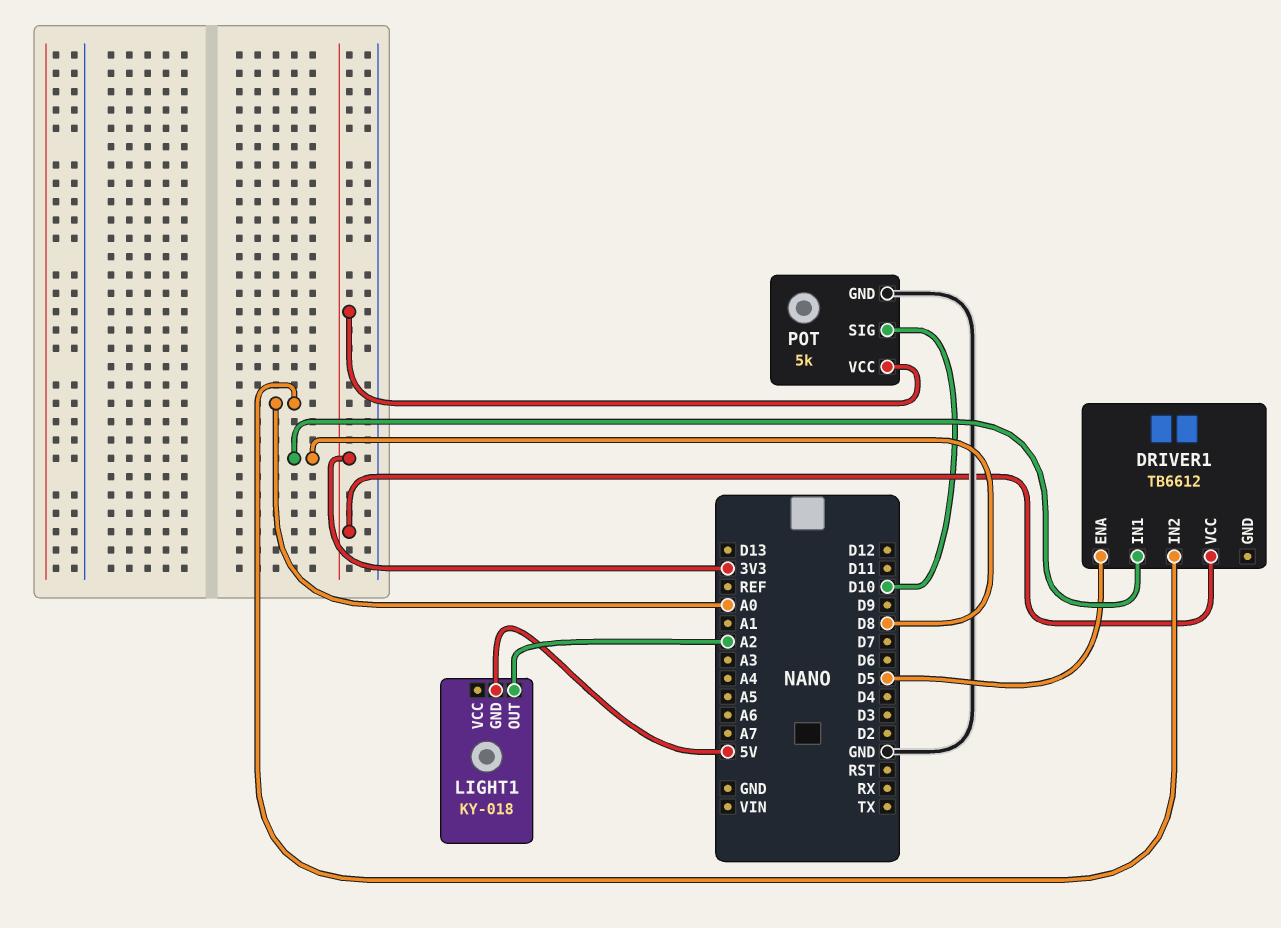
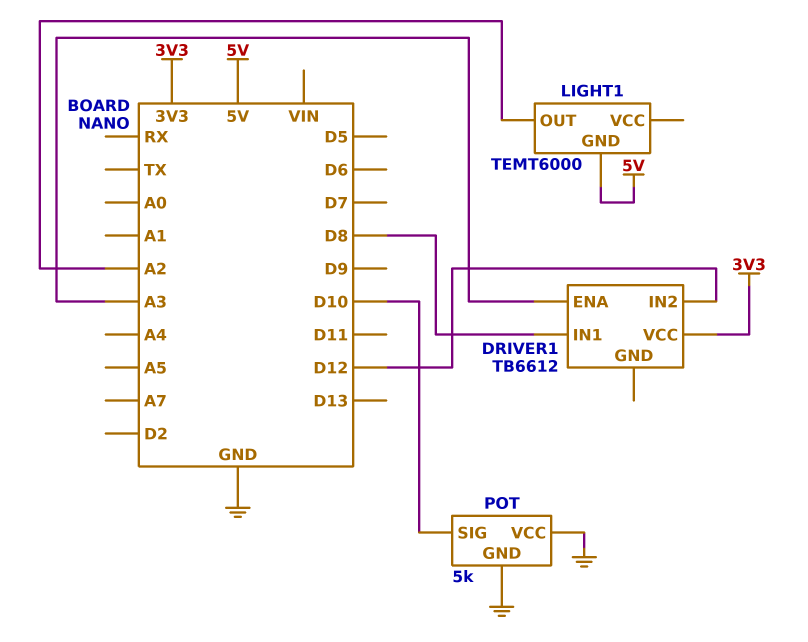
DRIVER1 pin ENA: D5 -> A3
DRIVER1 pin IN2: A0 -> D12
LIGHT1: KY-018 -> TEMT6000
POT pin VCC: 3V3 -> GND

